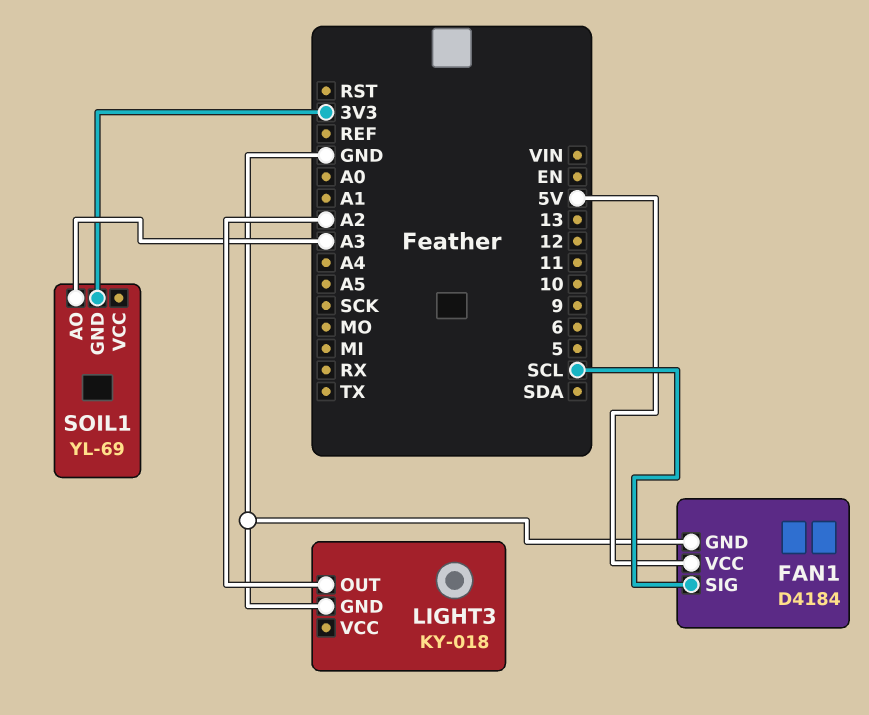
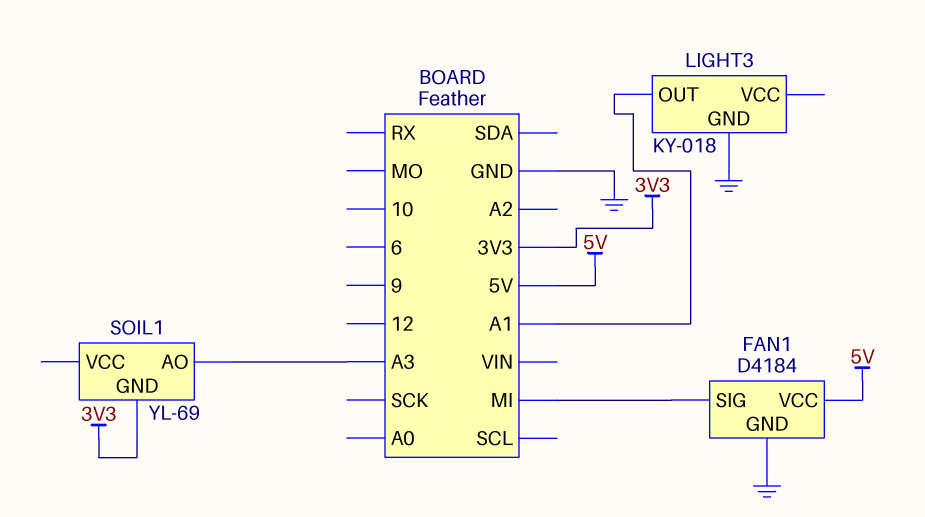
FAN1 pin SIG: SCL -> MI
LIGHT3 pin OUT: A2 -> A1

